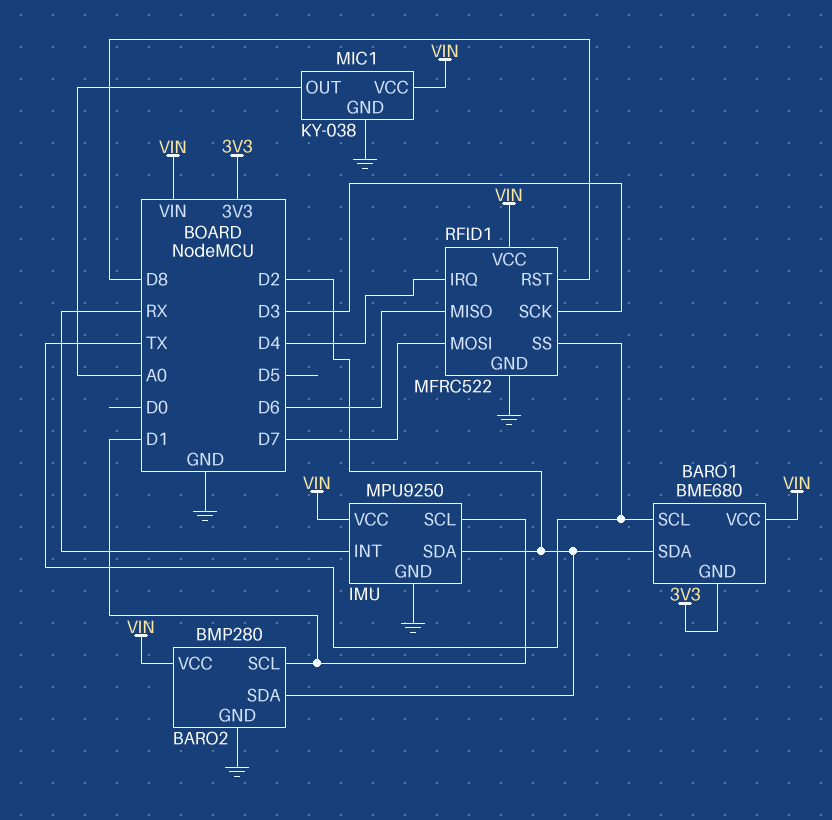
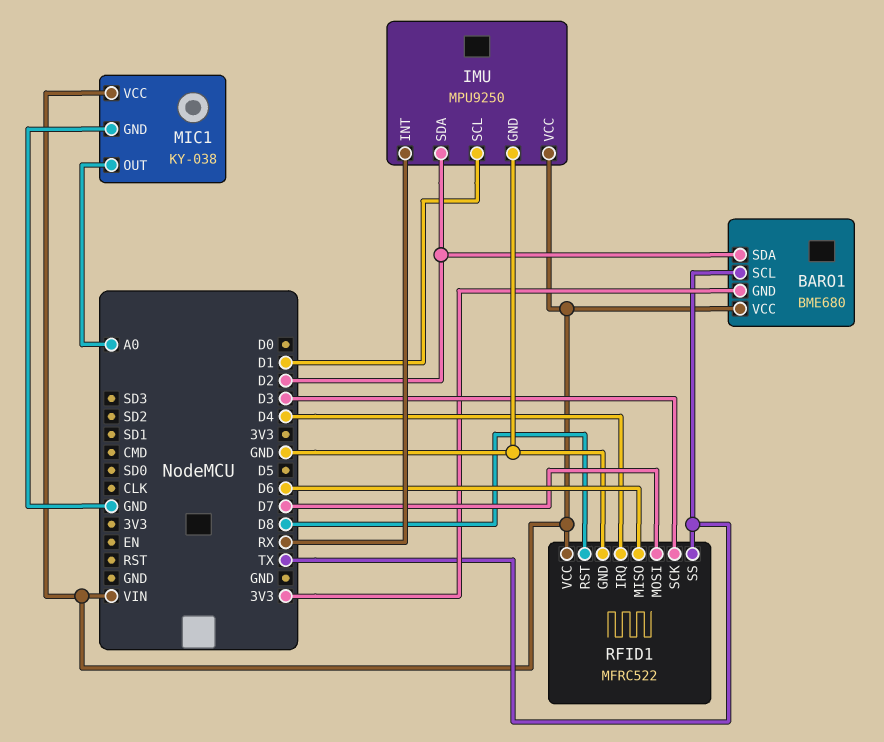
BARO2: BMP280 -> none
BARO2 pin GND: GND -> none
BARO2 pin SCL: D1 -> none
BARO2 pin SDA: D2 -> none
BARO2 pin VCC: VIN -> none

